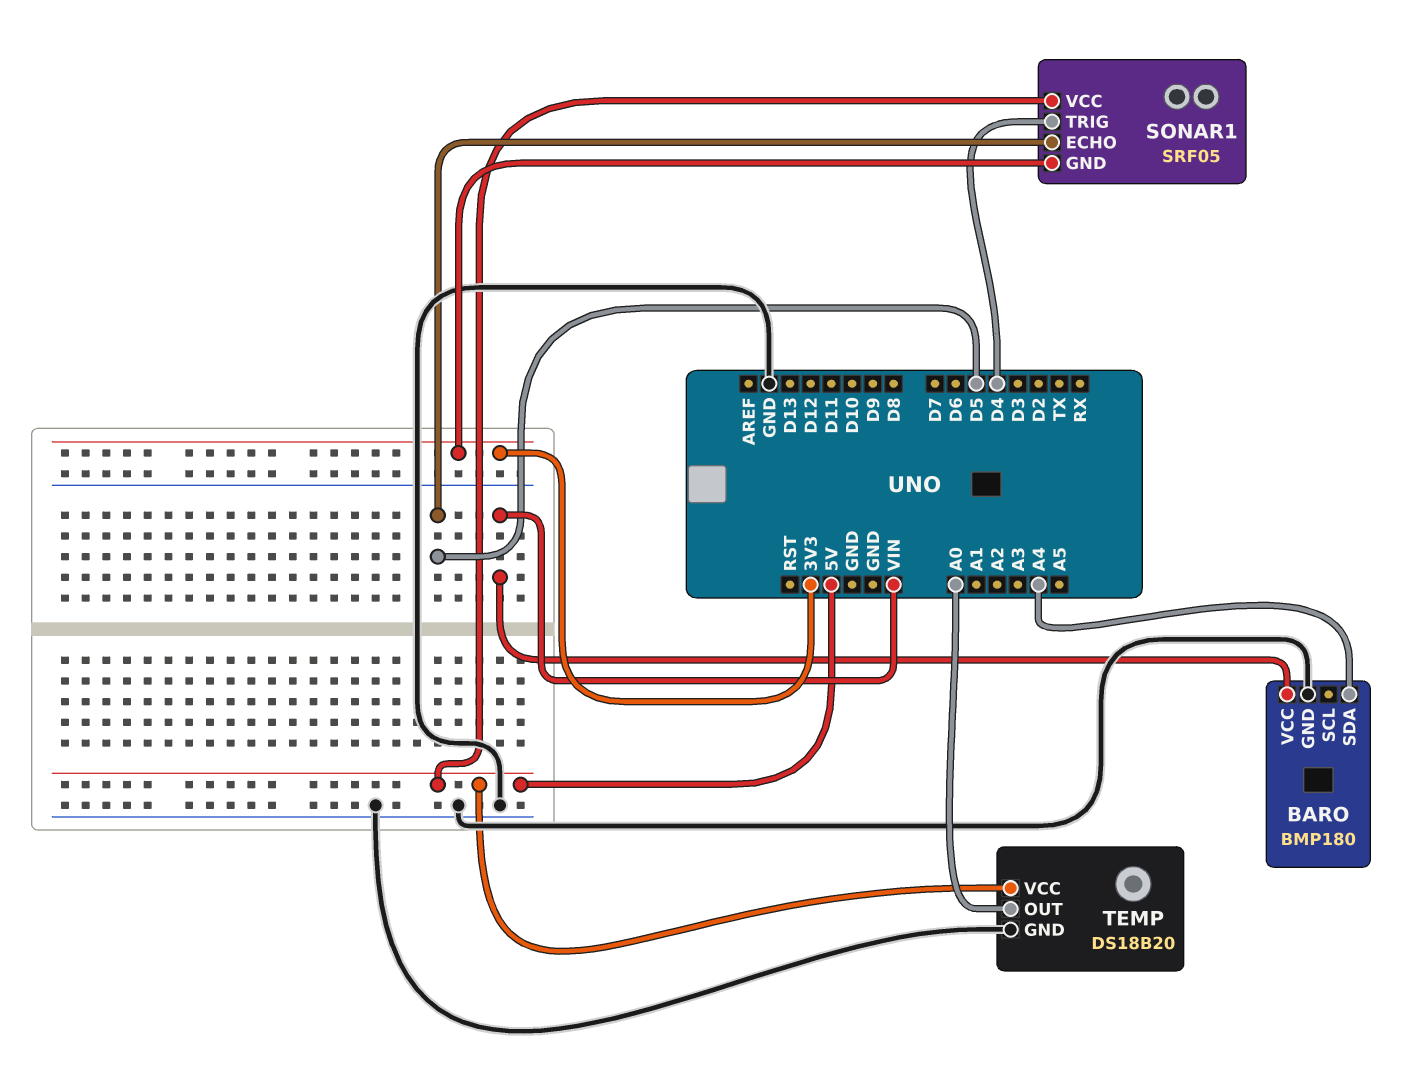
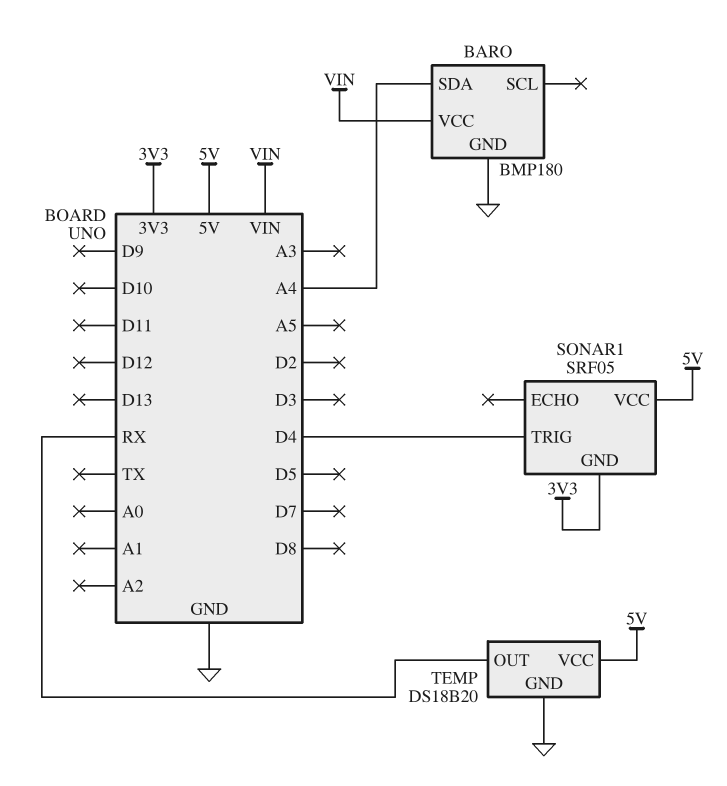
SONAR1 pin ECHO: D5 -> none
TEMP pin OUT: A0 -> RX

